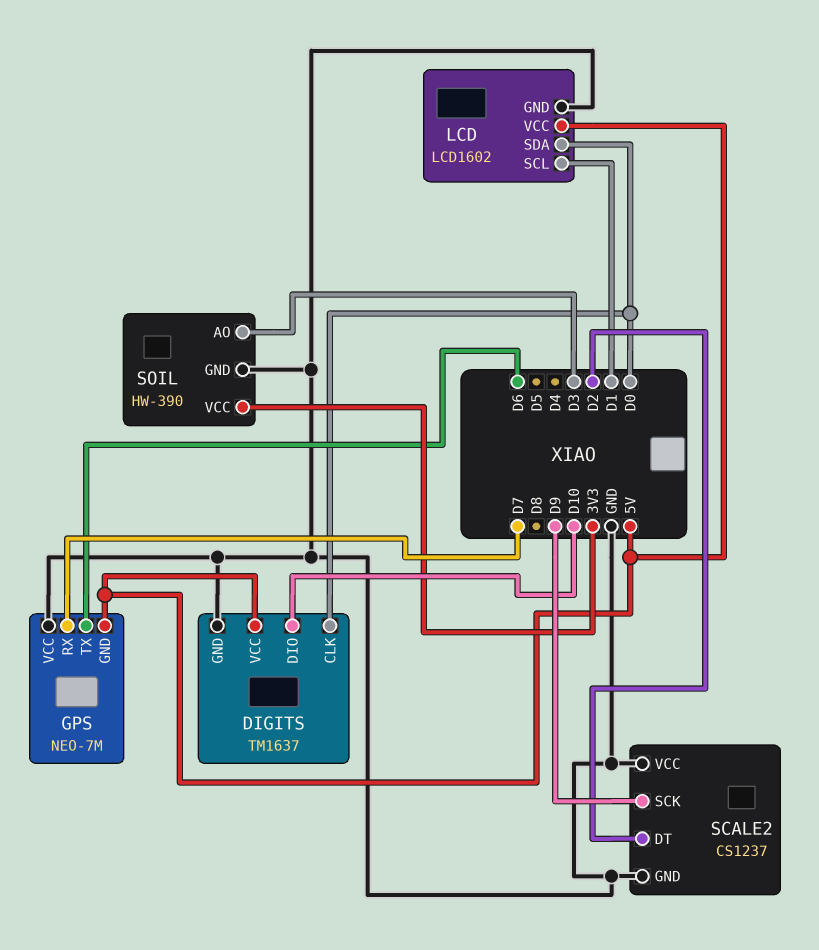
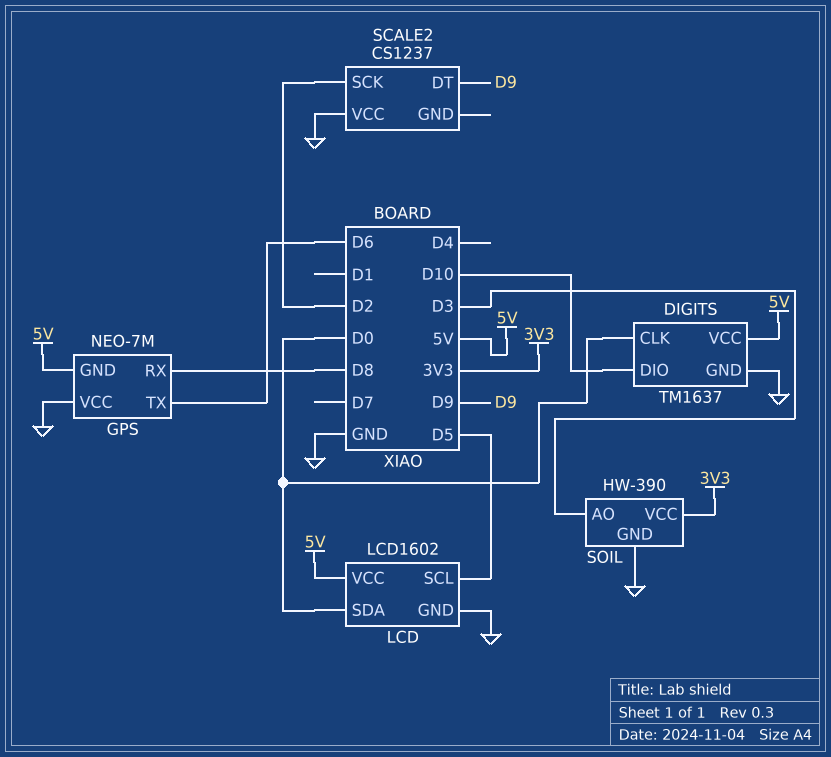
GPS pin RX: D7 -> D8
LCD pin SCL: D1 -> D5
SCALE2 pin DT: D2 -> D9
SCALE2 pin GND: GND -> none
SCALE2 pin SCK: D9 -> D2

